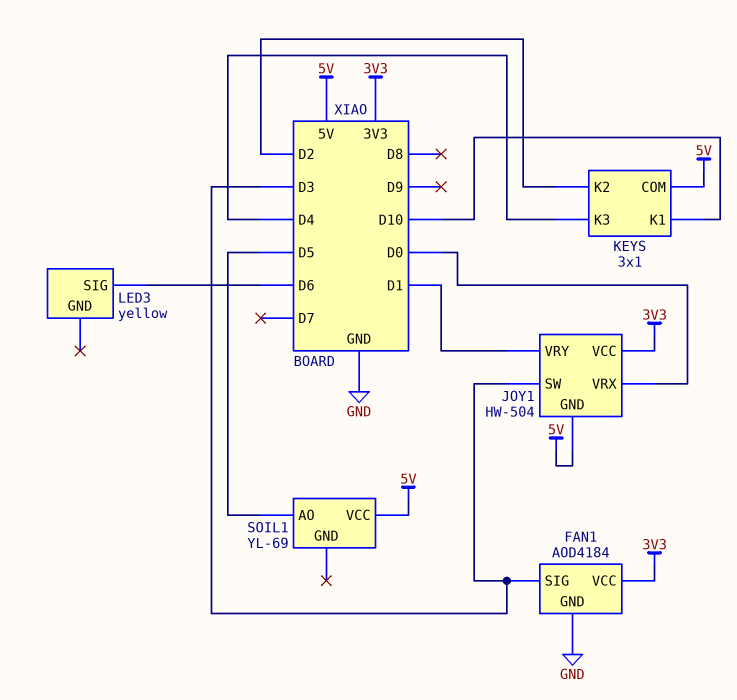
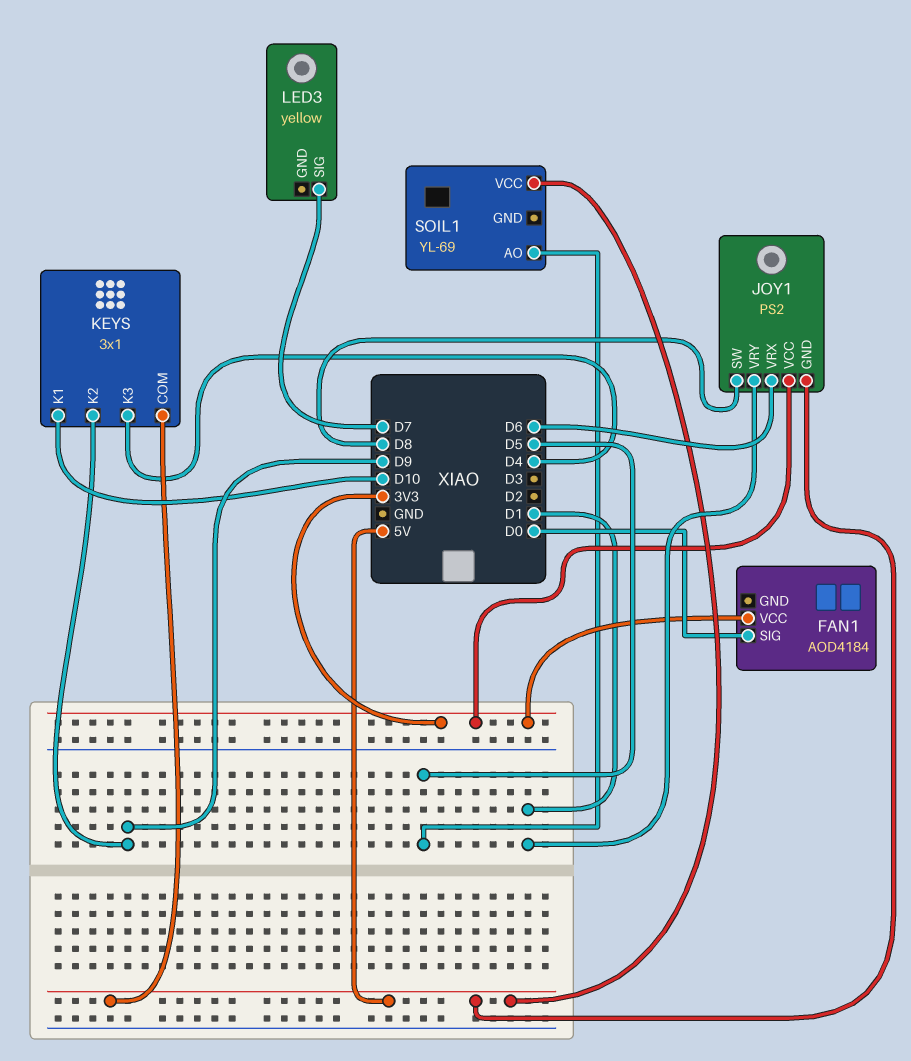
FAN1 pin GND: GND -> none
FAN1 pin SIG: D3 -> D0
JOY1: HW-504 -> PS2
JOY1 pin SW: D3 -> D8
JOY1 pin VRX: D0 -> D6
KEYS pin K2: D2 -> D9
LED3 pin SIG: D6 -> D7

